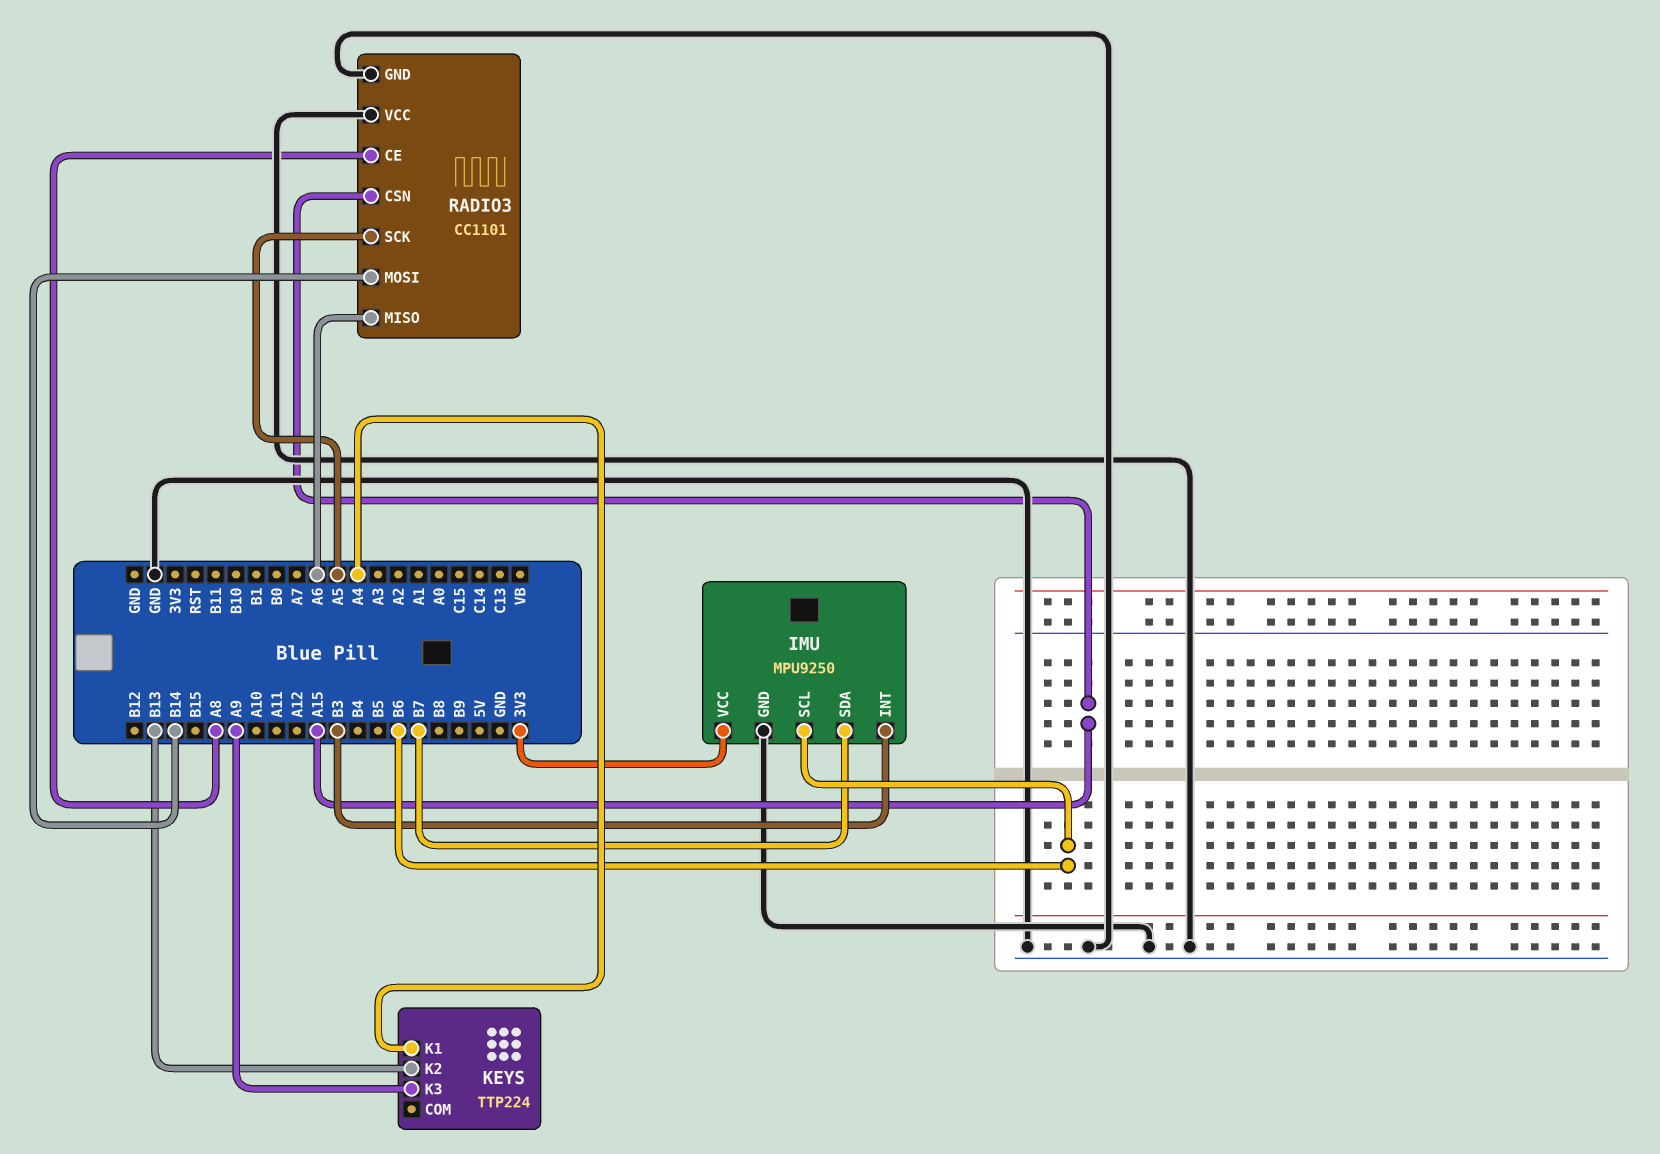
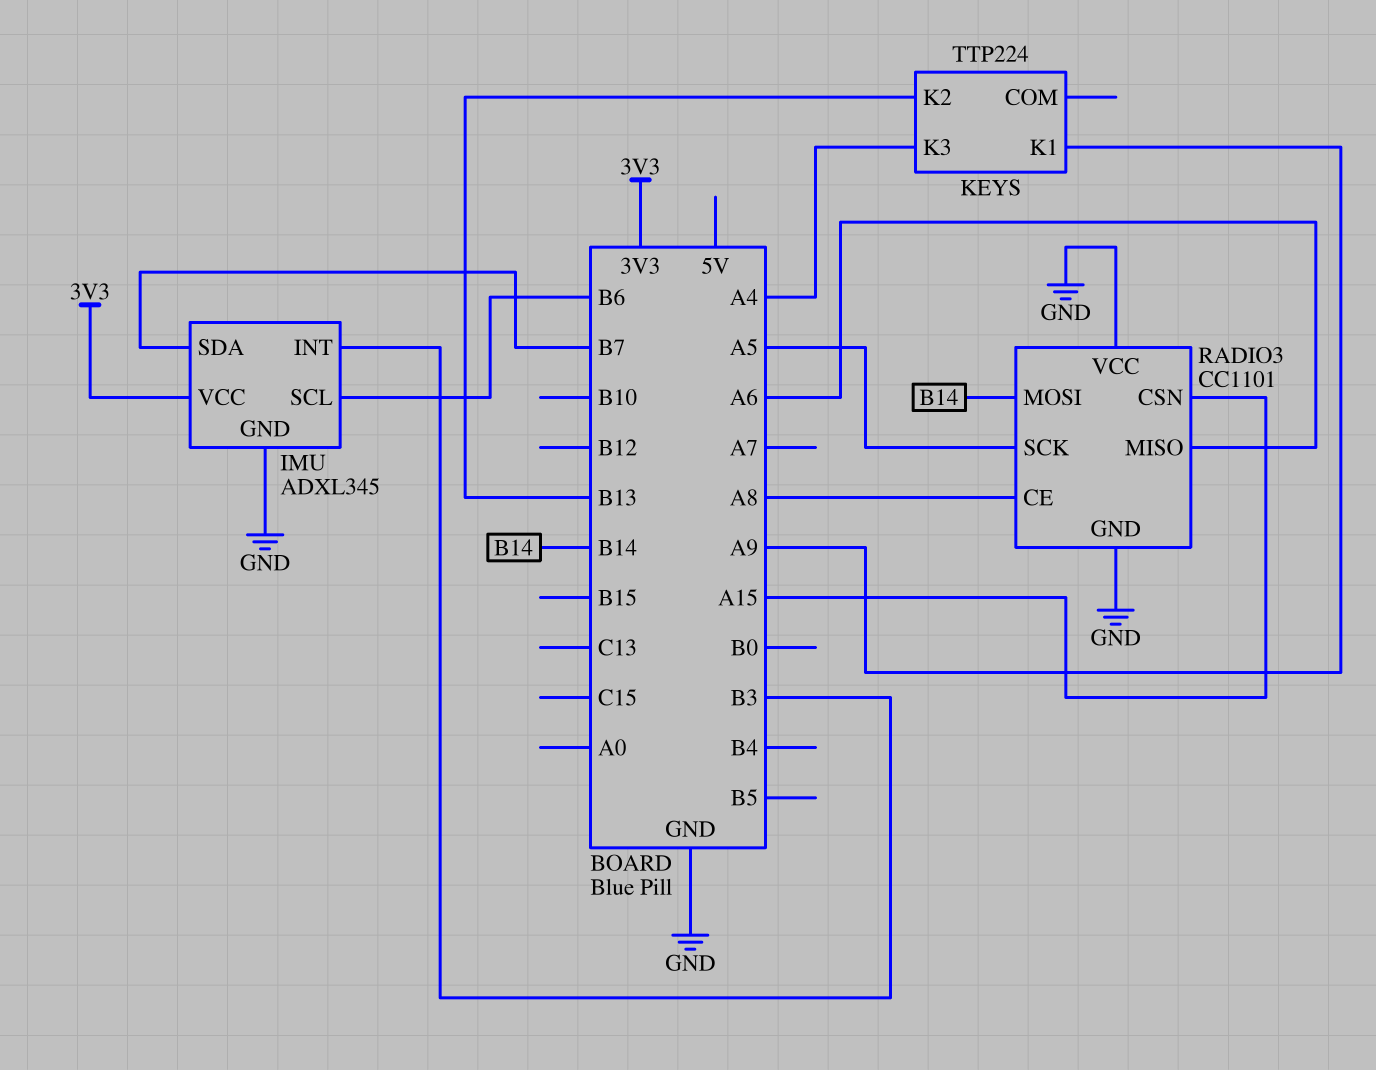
IMU: MPU9250 -> ADXL345
KEYS pin K1: A4 -> A9
KEYS pin K3: A9 -> A4

